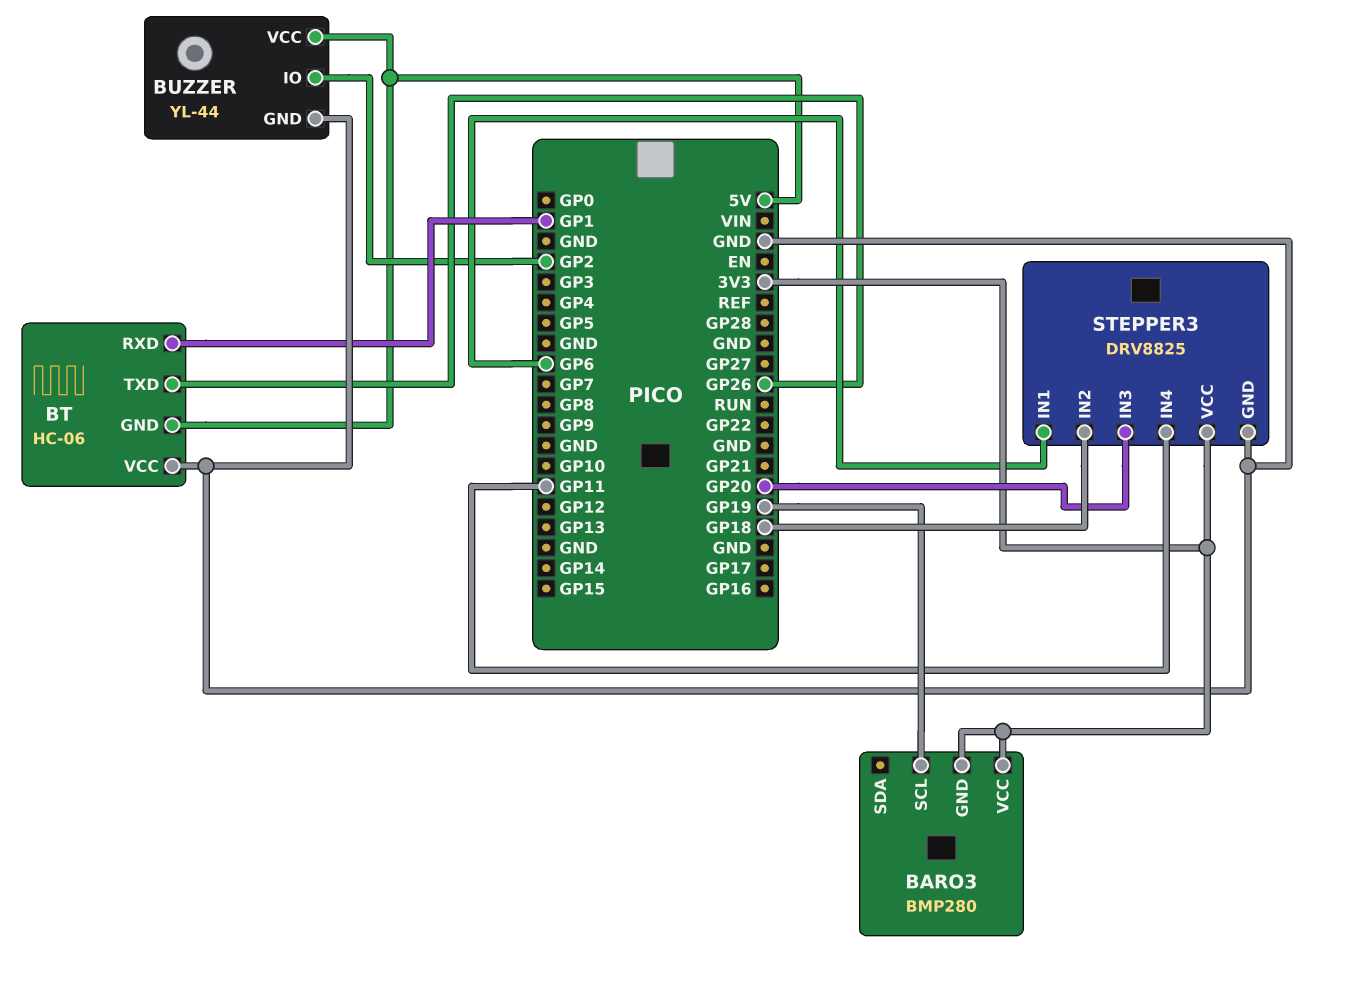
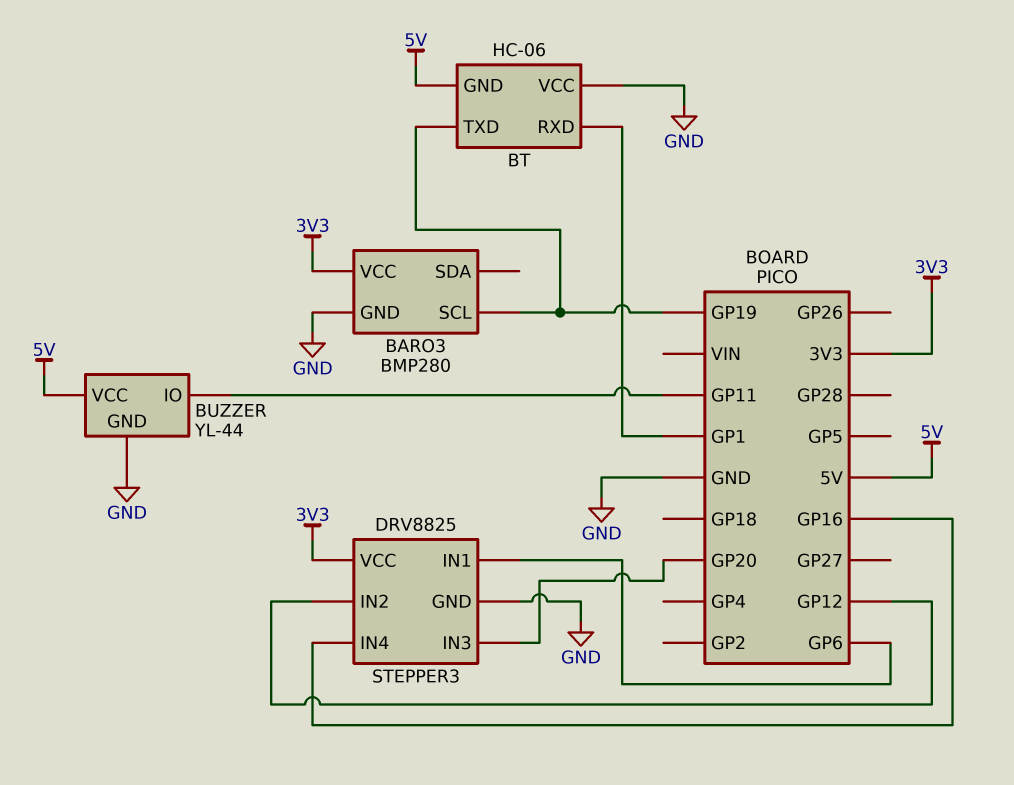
BARO3 pin GND: 3V3 -> GND
BT pin TXD: GP26 -> GP19
BUZZER pin IO: GP2 -> GP11
STEPPER3 pin IN2: GP18 -> GP12
STEPPER3 pin IN4: GP11 -> GP16

